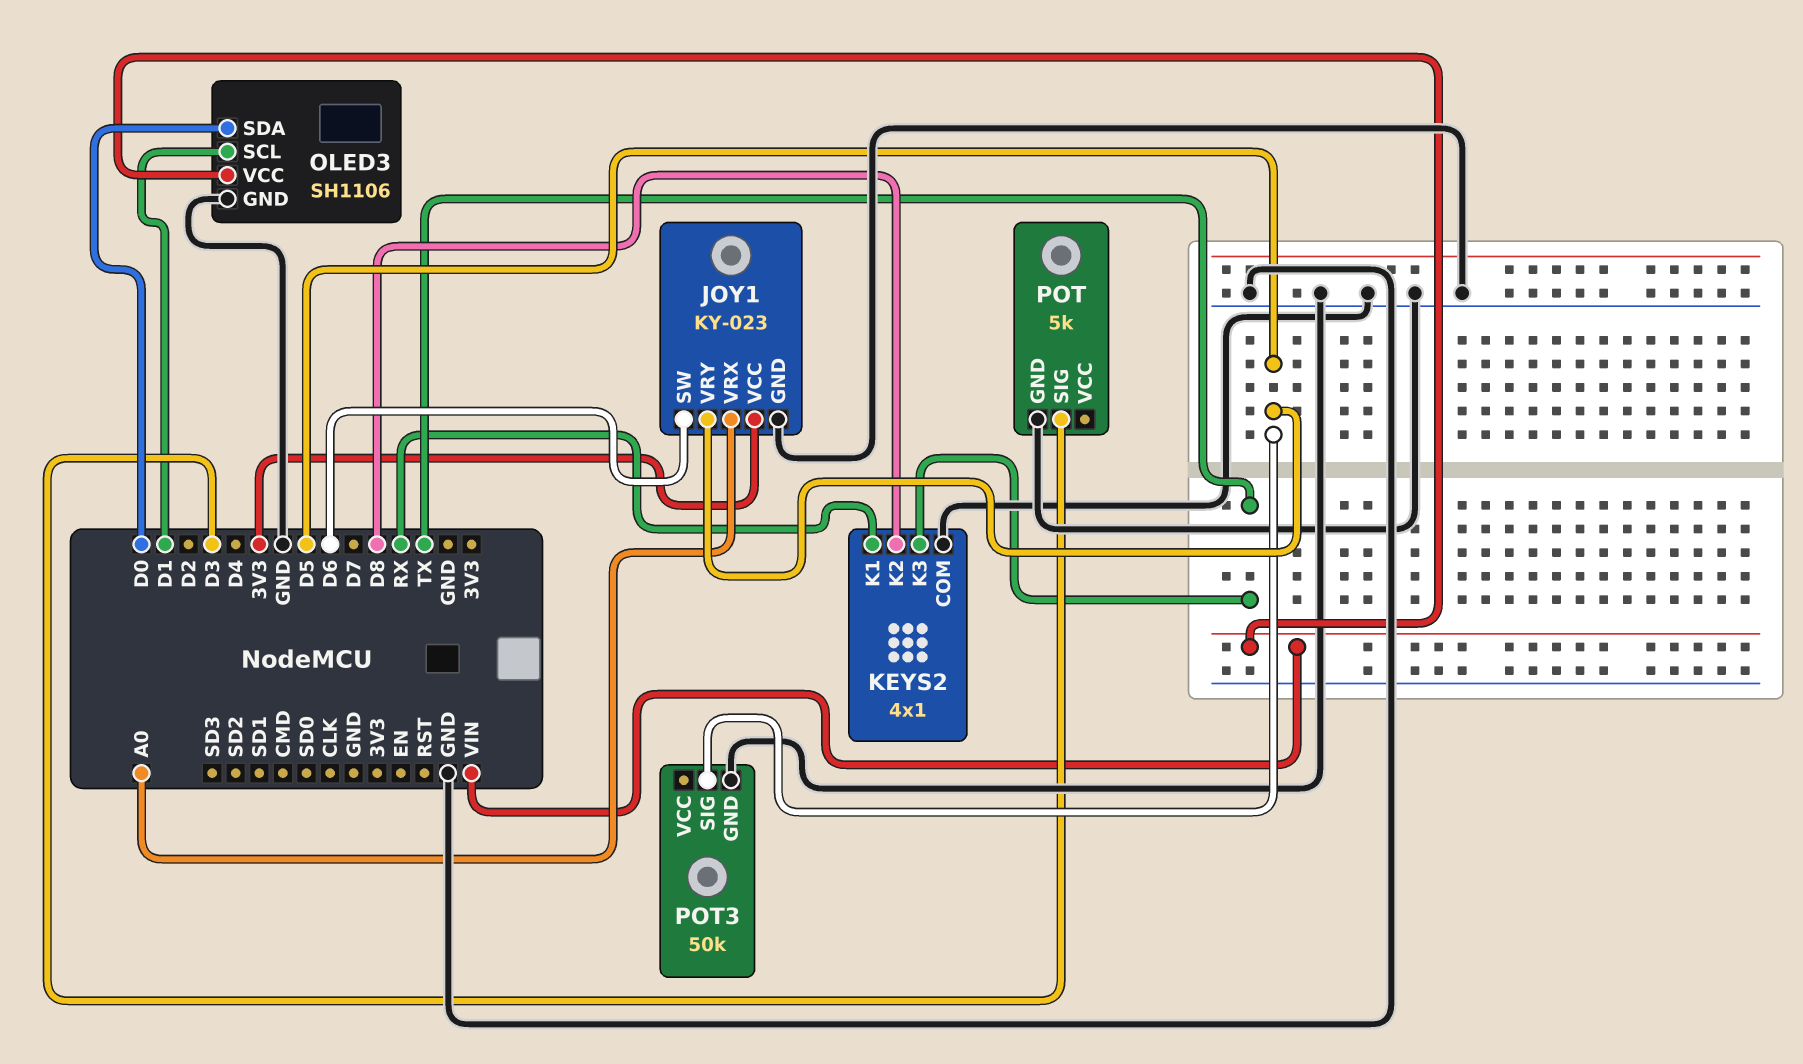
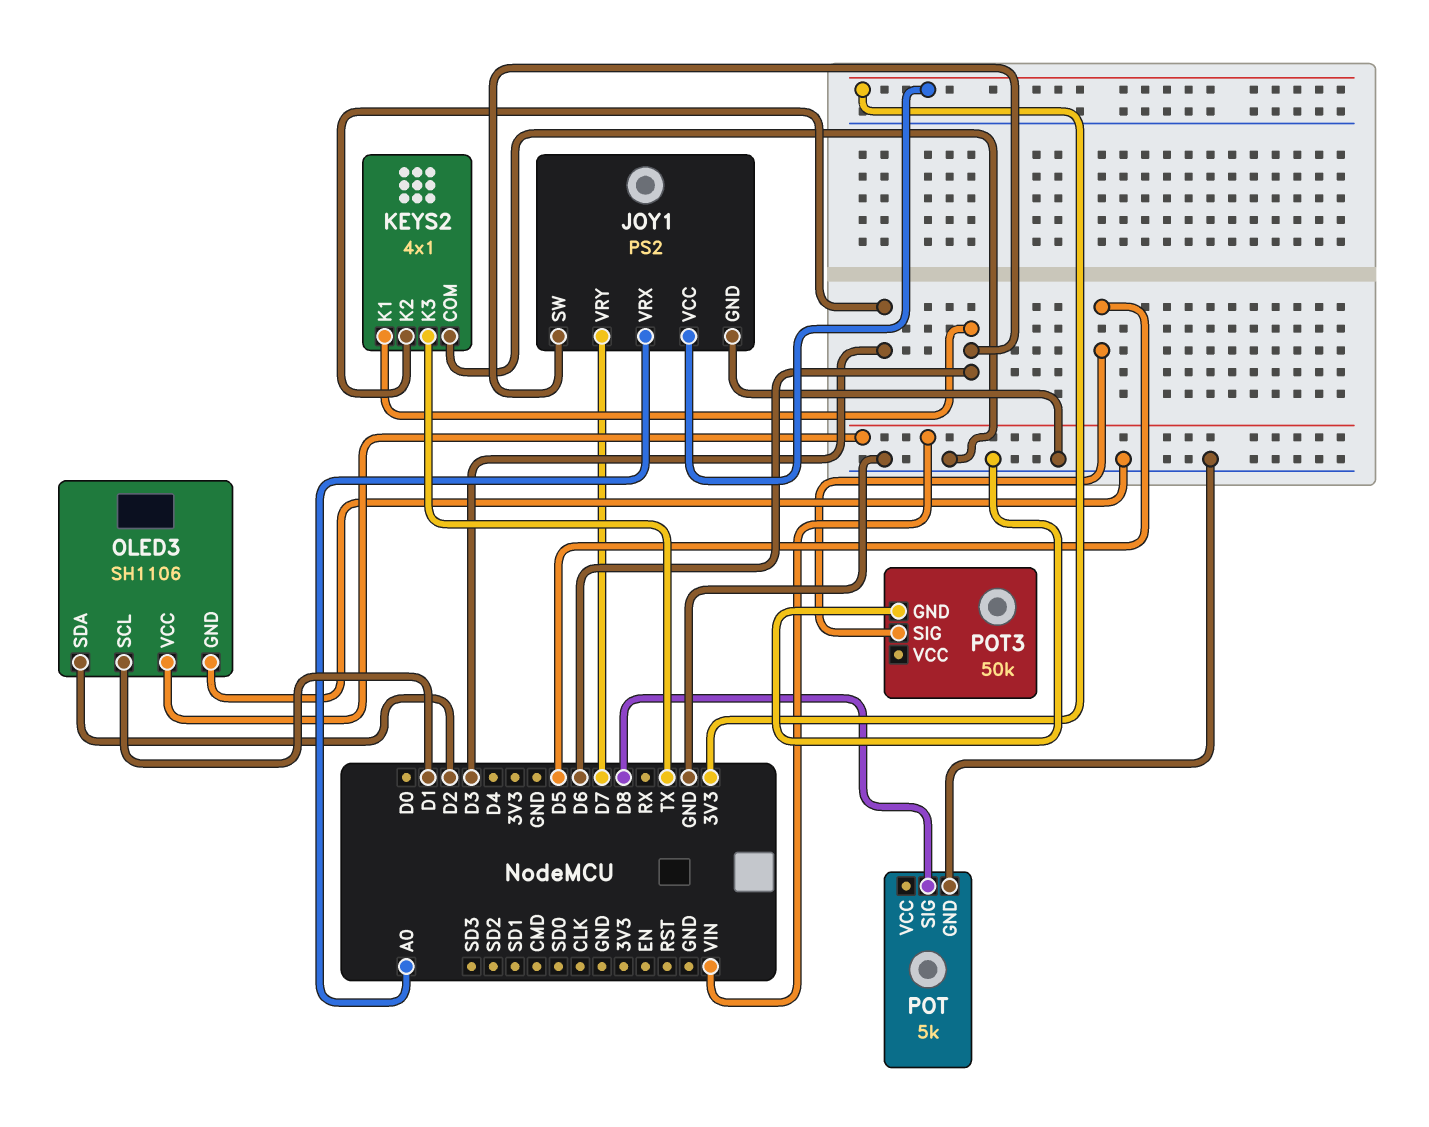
JOY1: KY-023 -> PS2
JOY1 pin VRY: D5 -> D7
KEYS2 pin K1: RX -> D6
KEYS2 pin K2: D8 -> D3
OLED3 pin SDA: D0 -> D2
POT pin SIG: D3 -> D8

